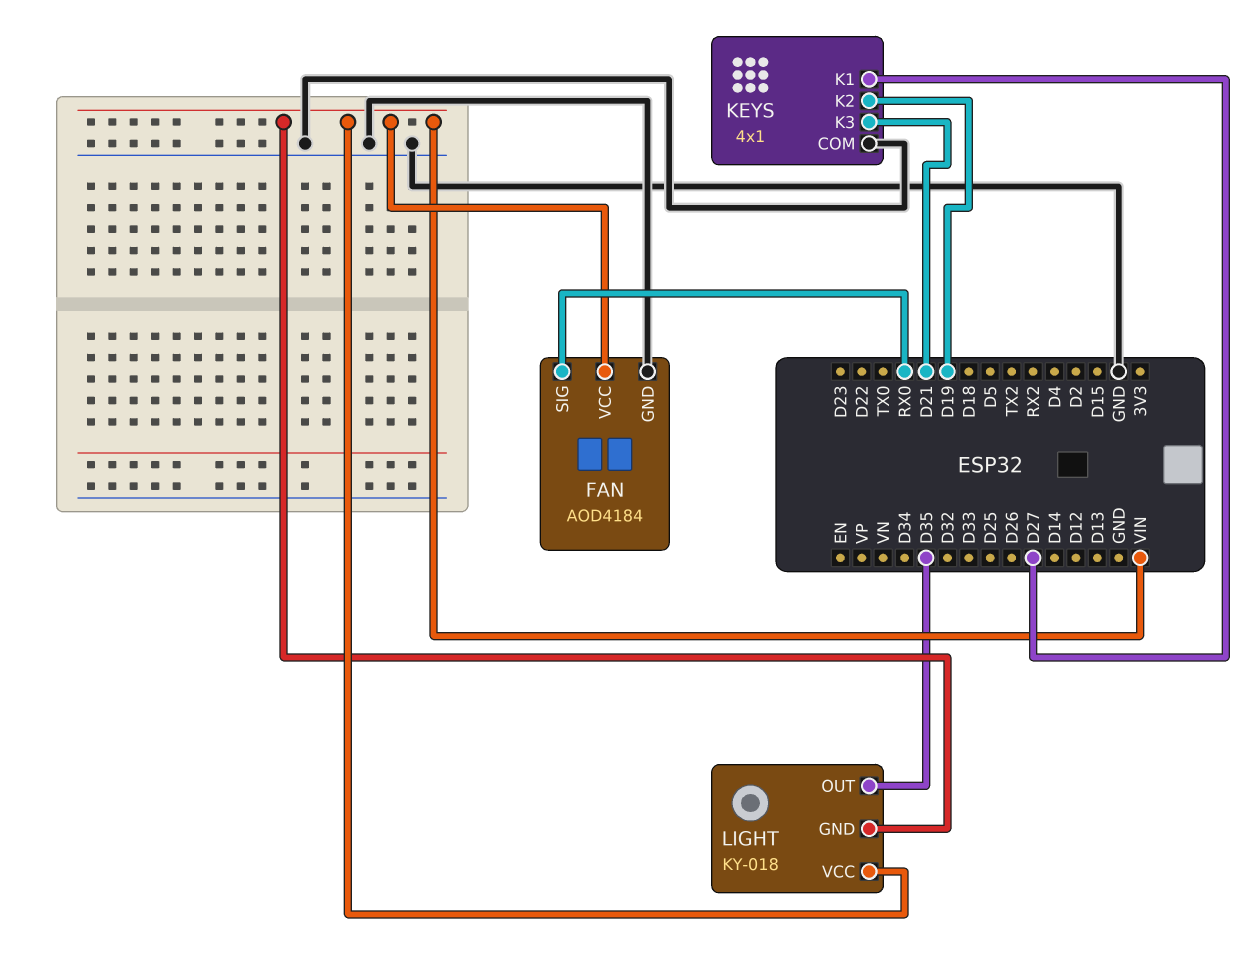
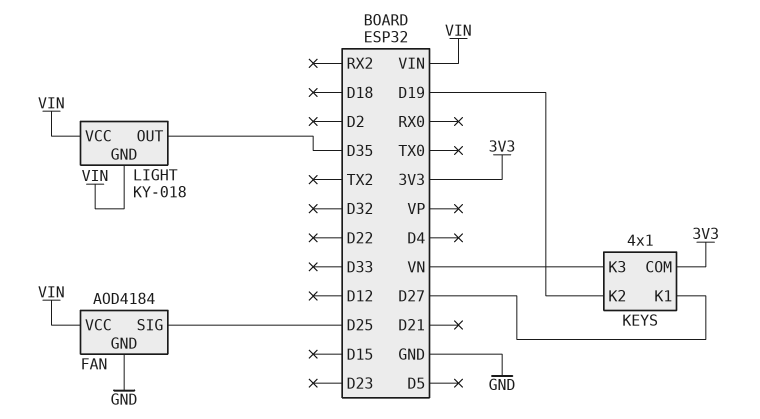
FAN pin SIG: RX0 -> D25
KEYS pin COM: GND -> 3V3
KEYS pin K3: D21 -> VN

